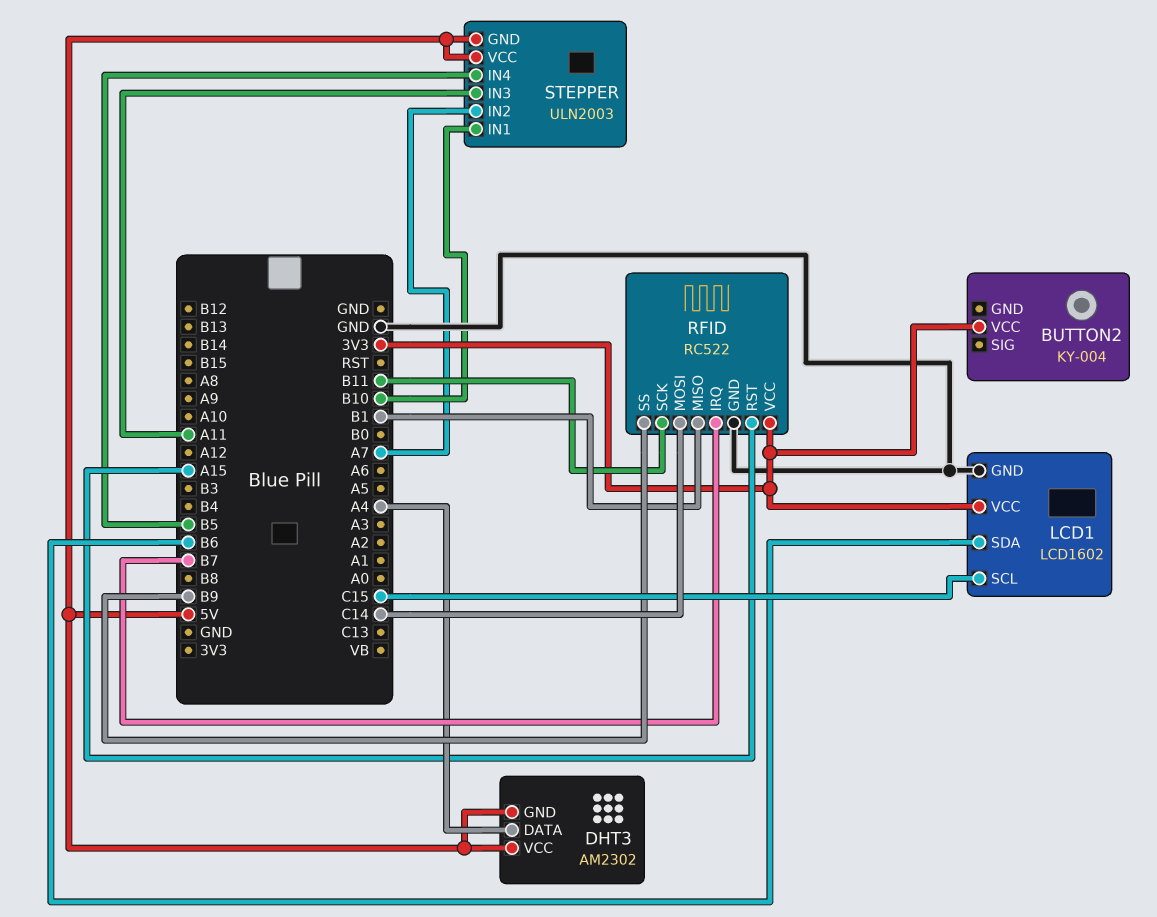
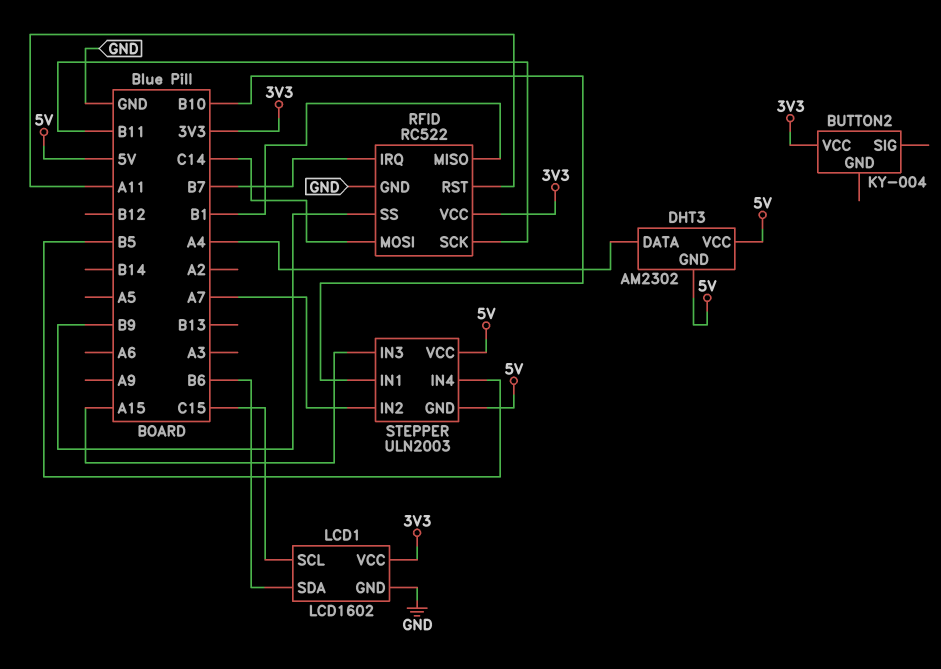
RFID pin RST: A15 -> A11
STEPPER pin IN3: A11 -> A15

